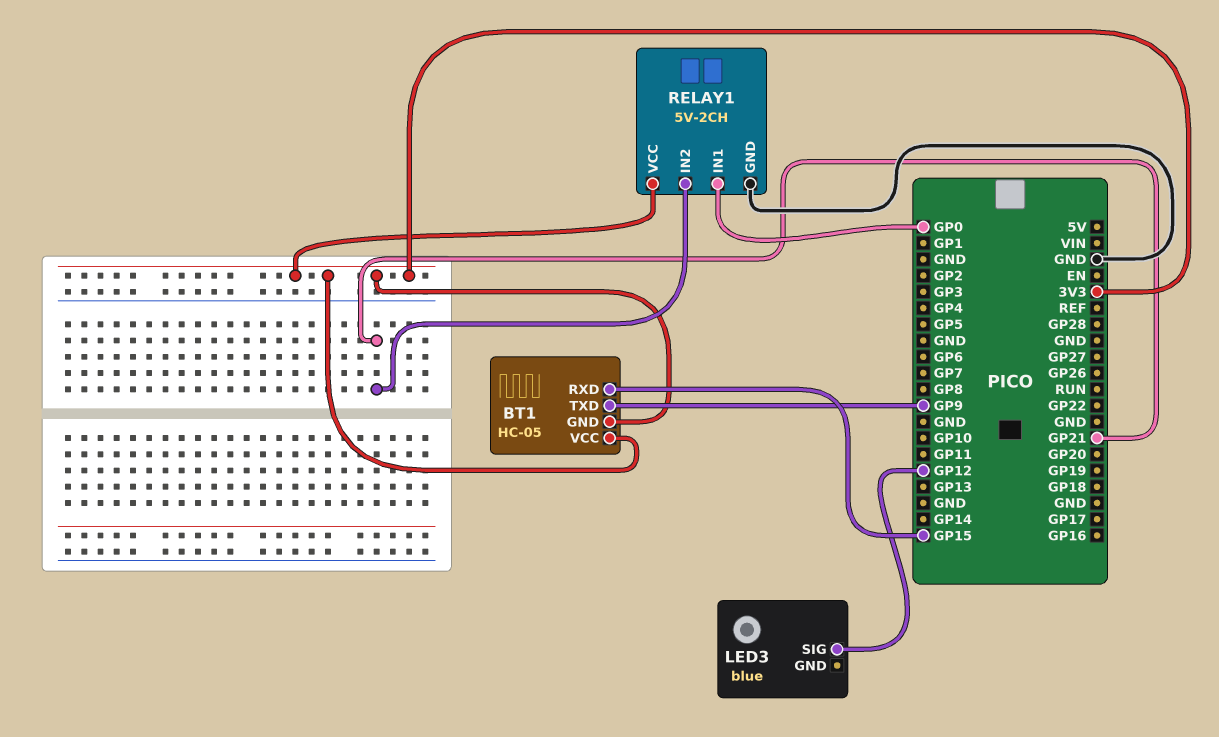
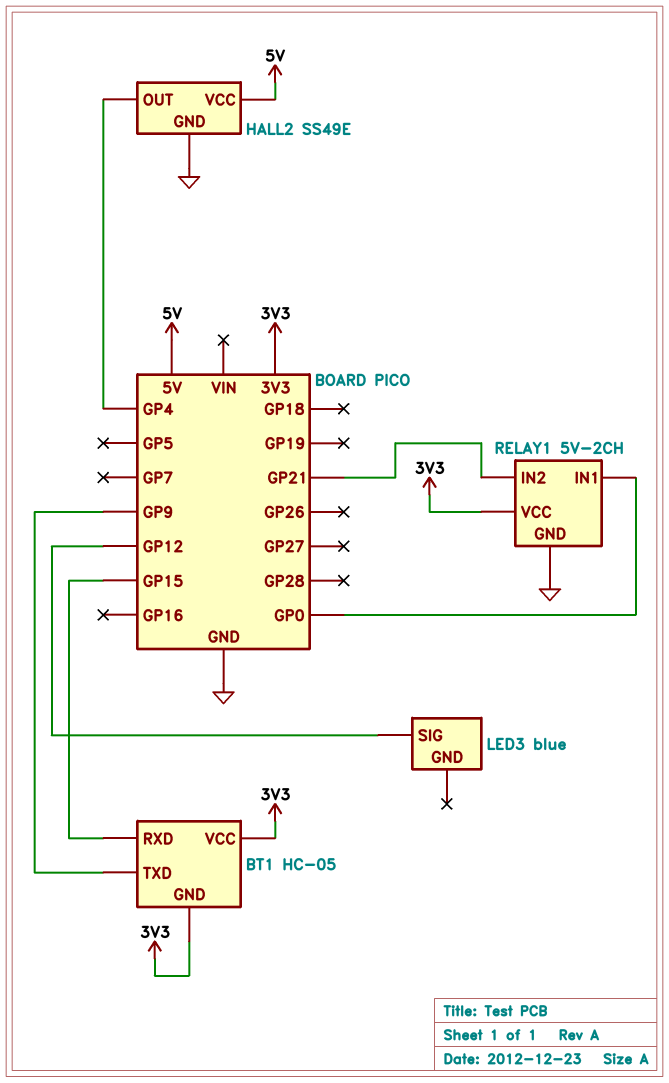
HALL2: none -> SS49E
HALL2 pin GND: none -> GND
HALL2 pin OUT: none -> GP4
HALL2 pin VCC: none -> 5V

